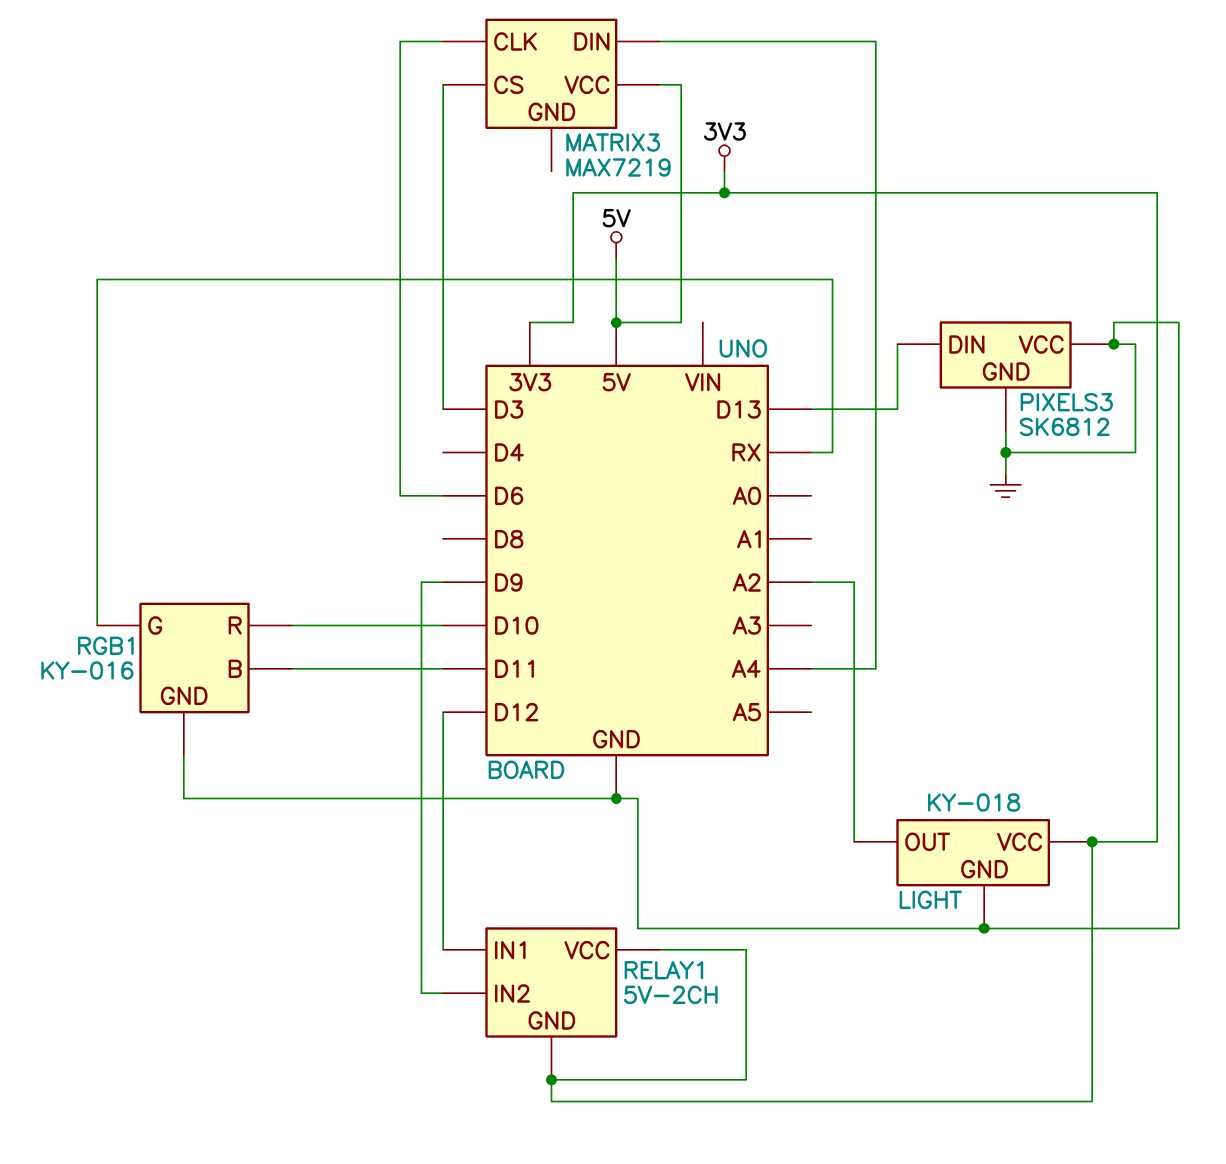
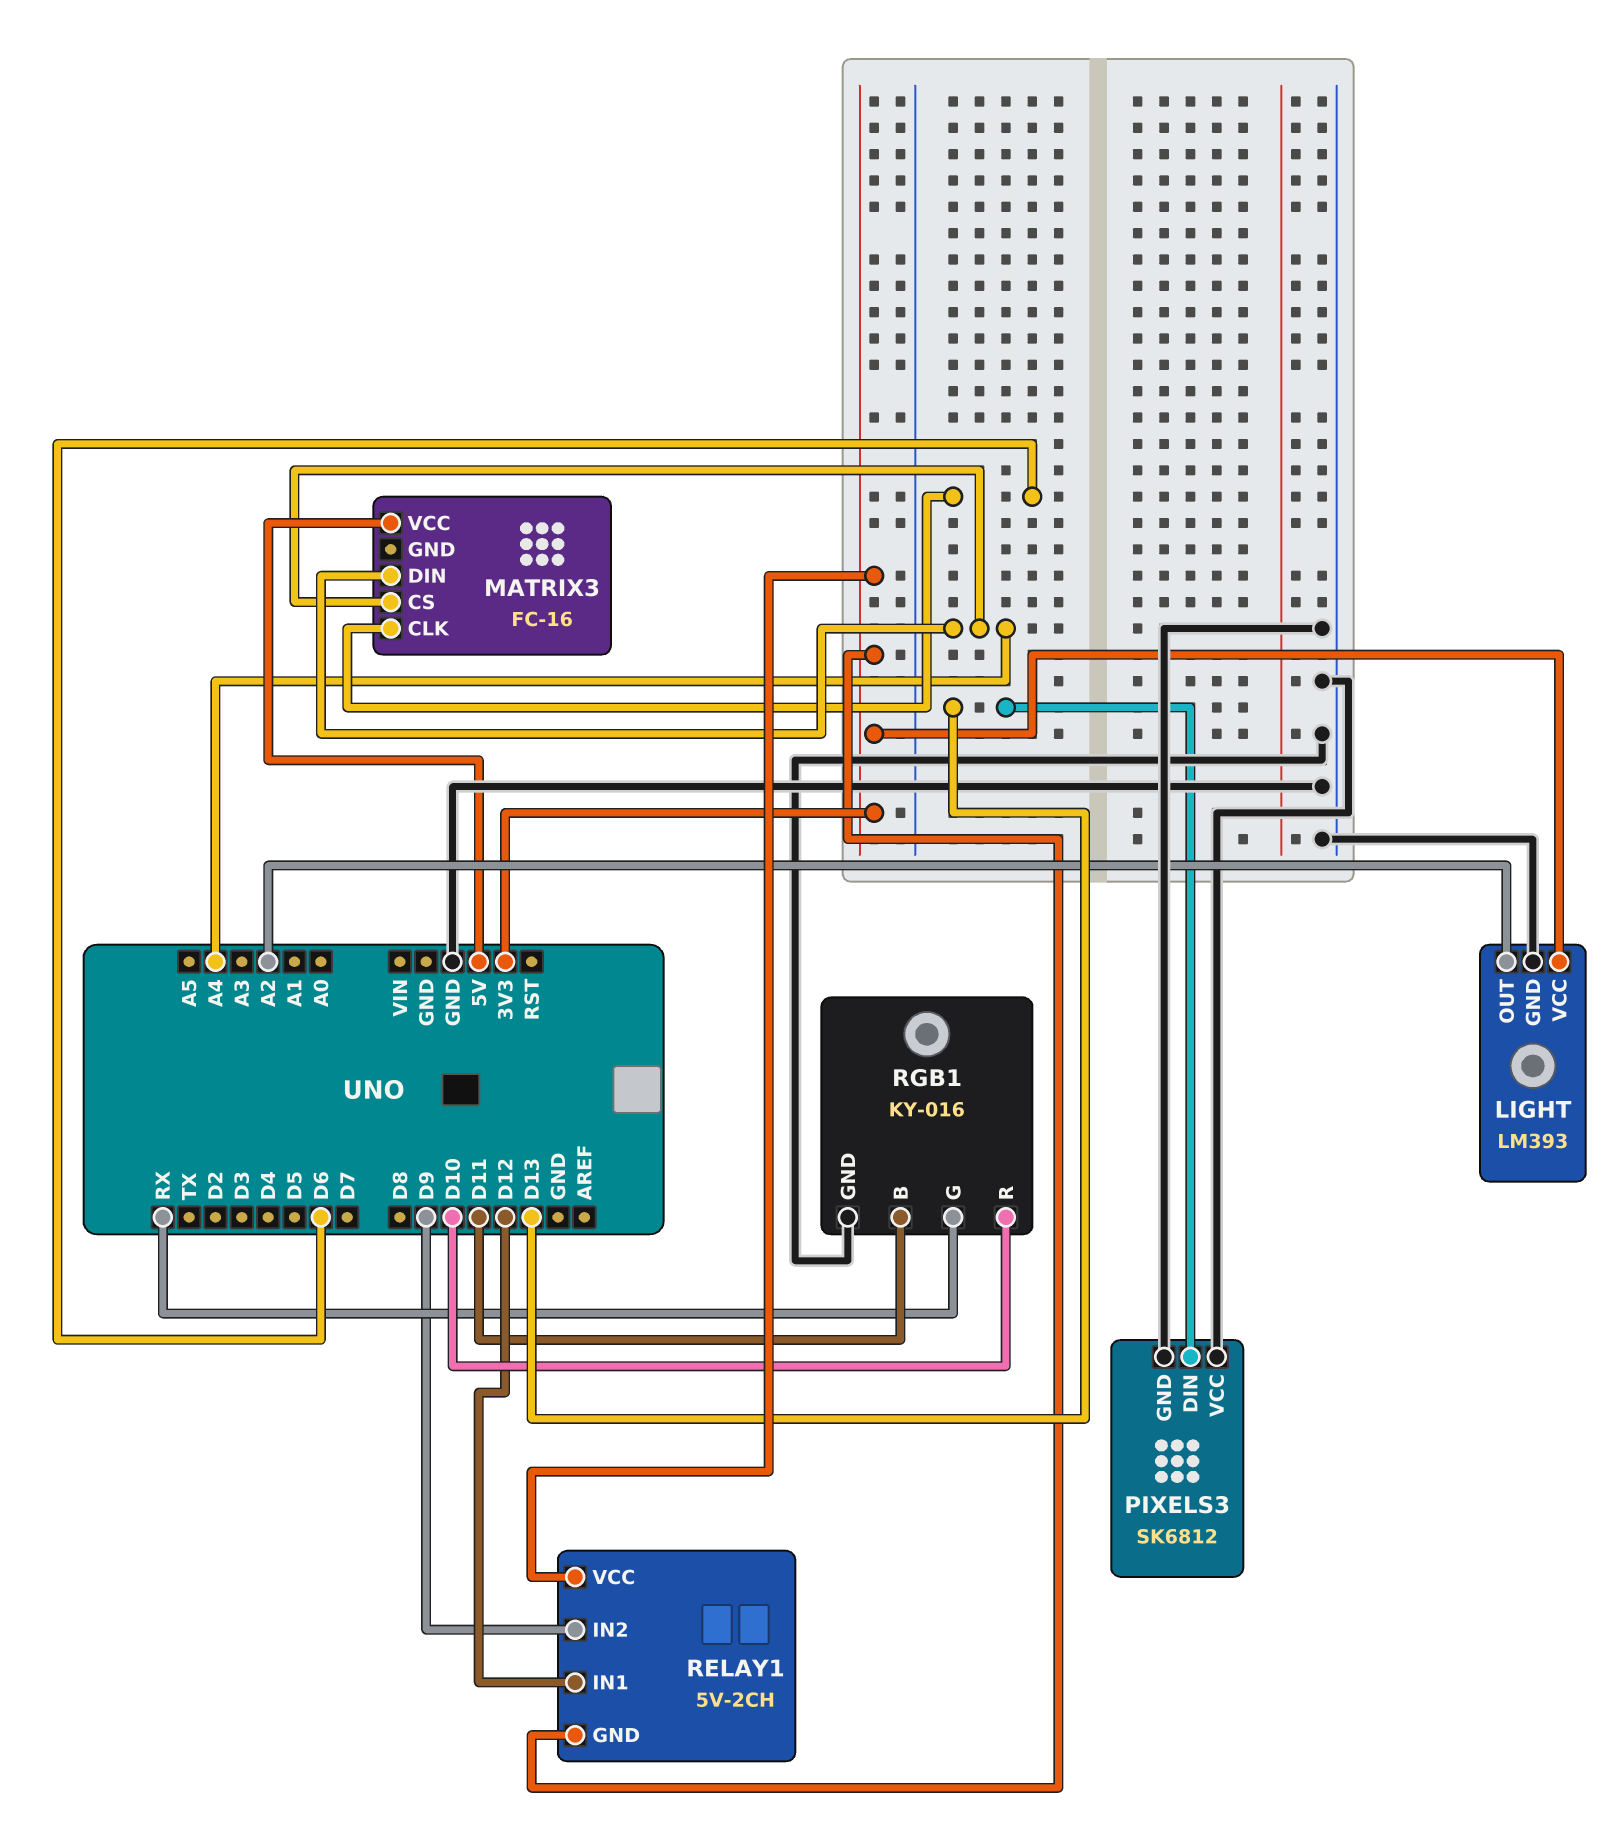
LIGHT: KY-018 -> LM393
MATRIX3: MAX7219 -> FC-16
MATRIX3 pin CS: D3 -> A4

